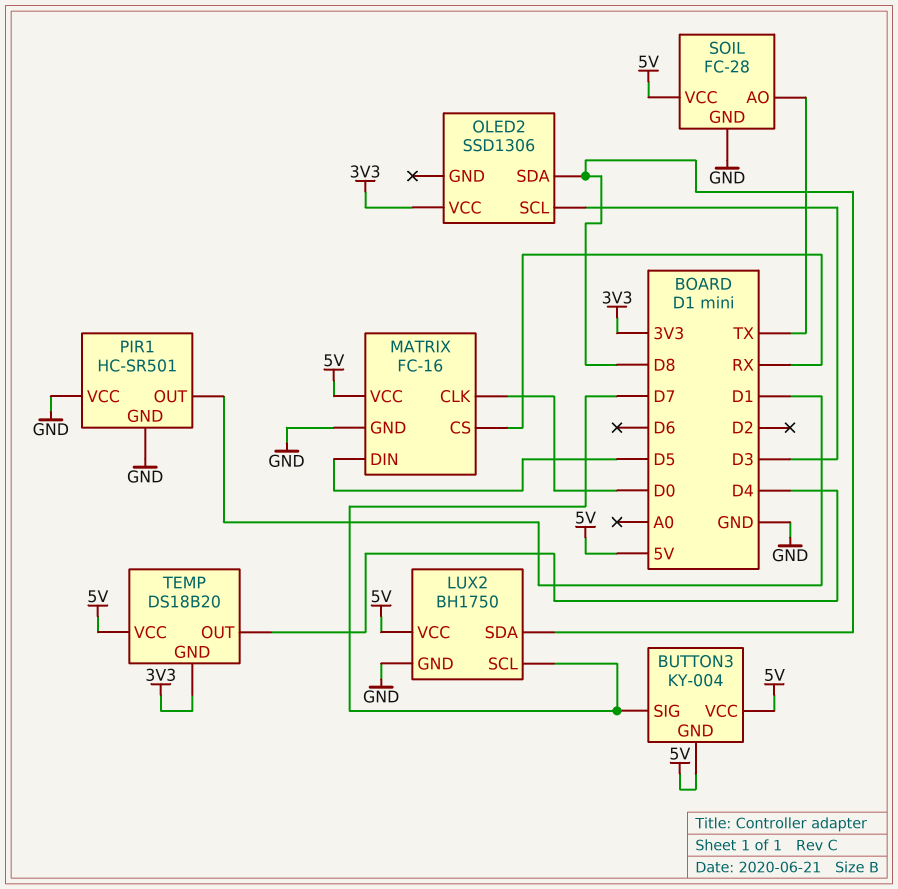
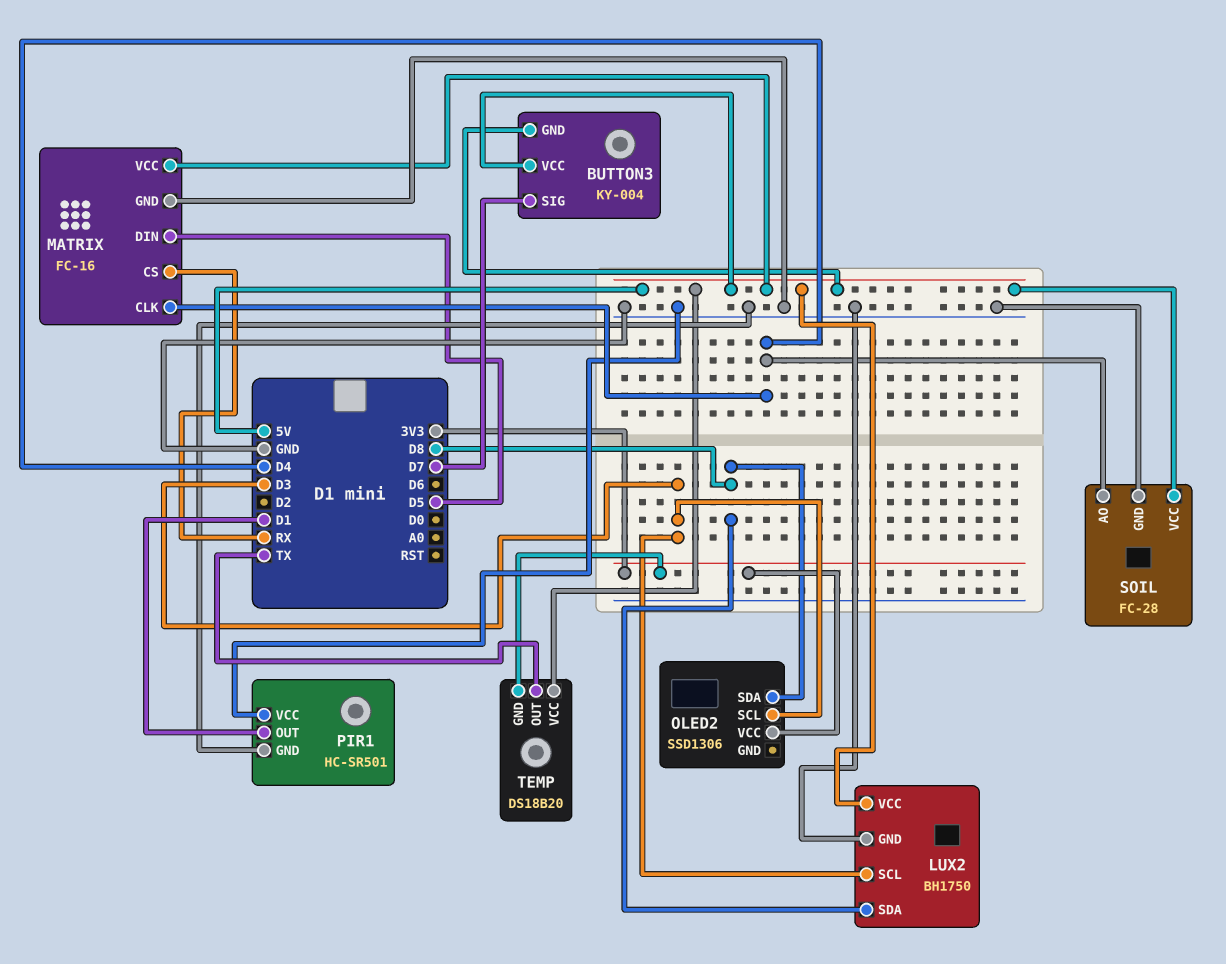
LUX2 pin SCL: D7 -> D3
MATRIX pin CLK: D0 -> D4
SOIL pin AO: TX -> D4
TEMP pin OUT: D4 -> TX

